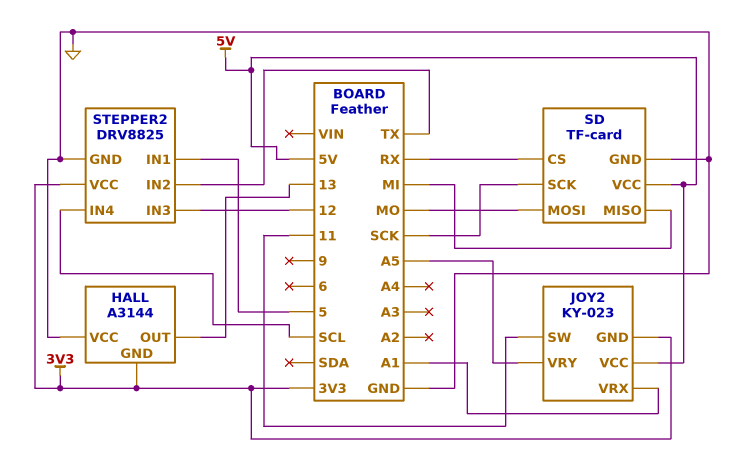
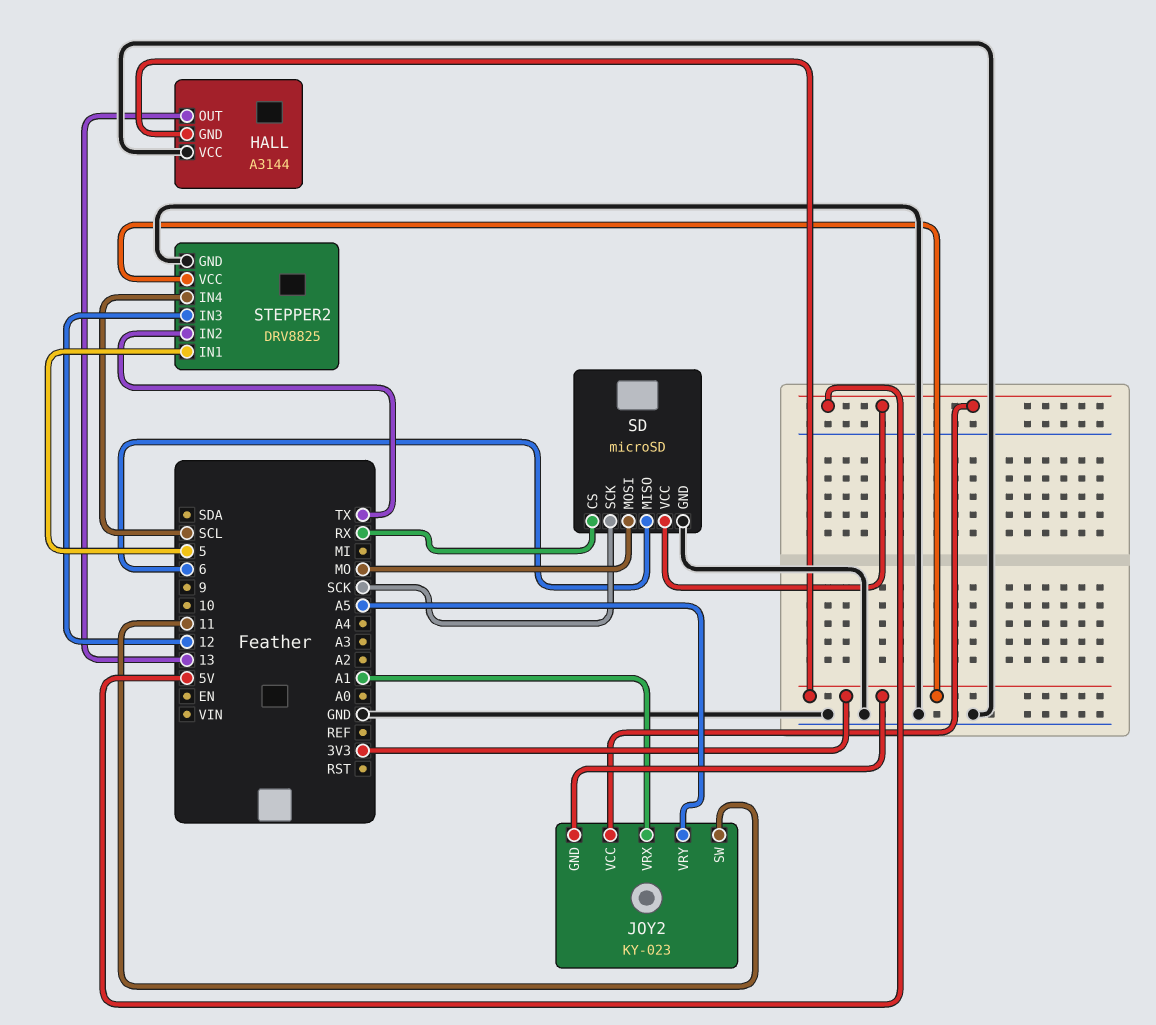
SD: TF-card -> microSD
SD pin MISO: MI -> 6

